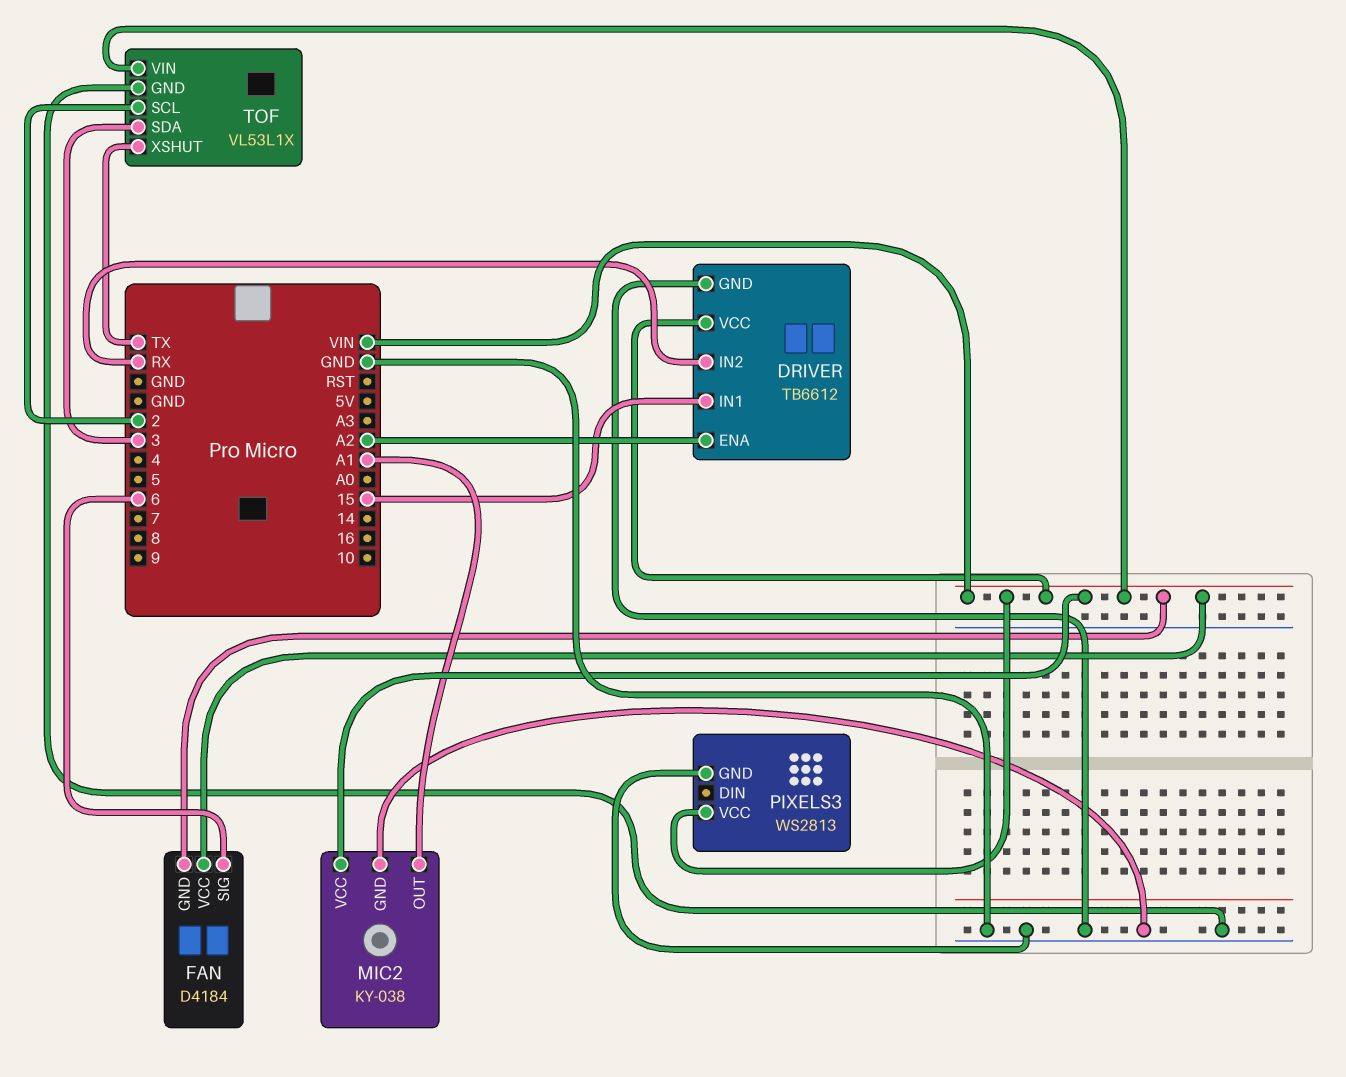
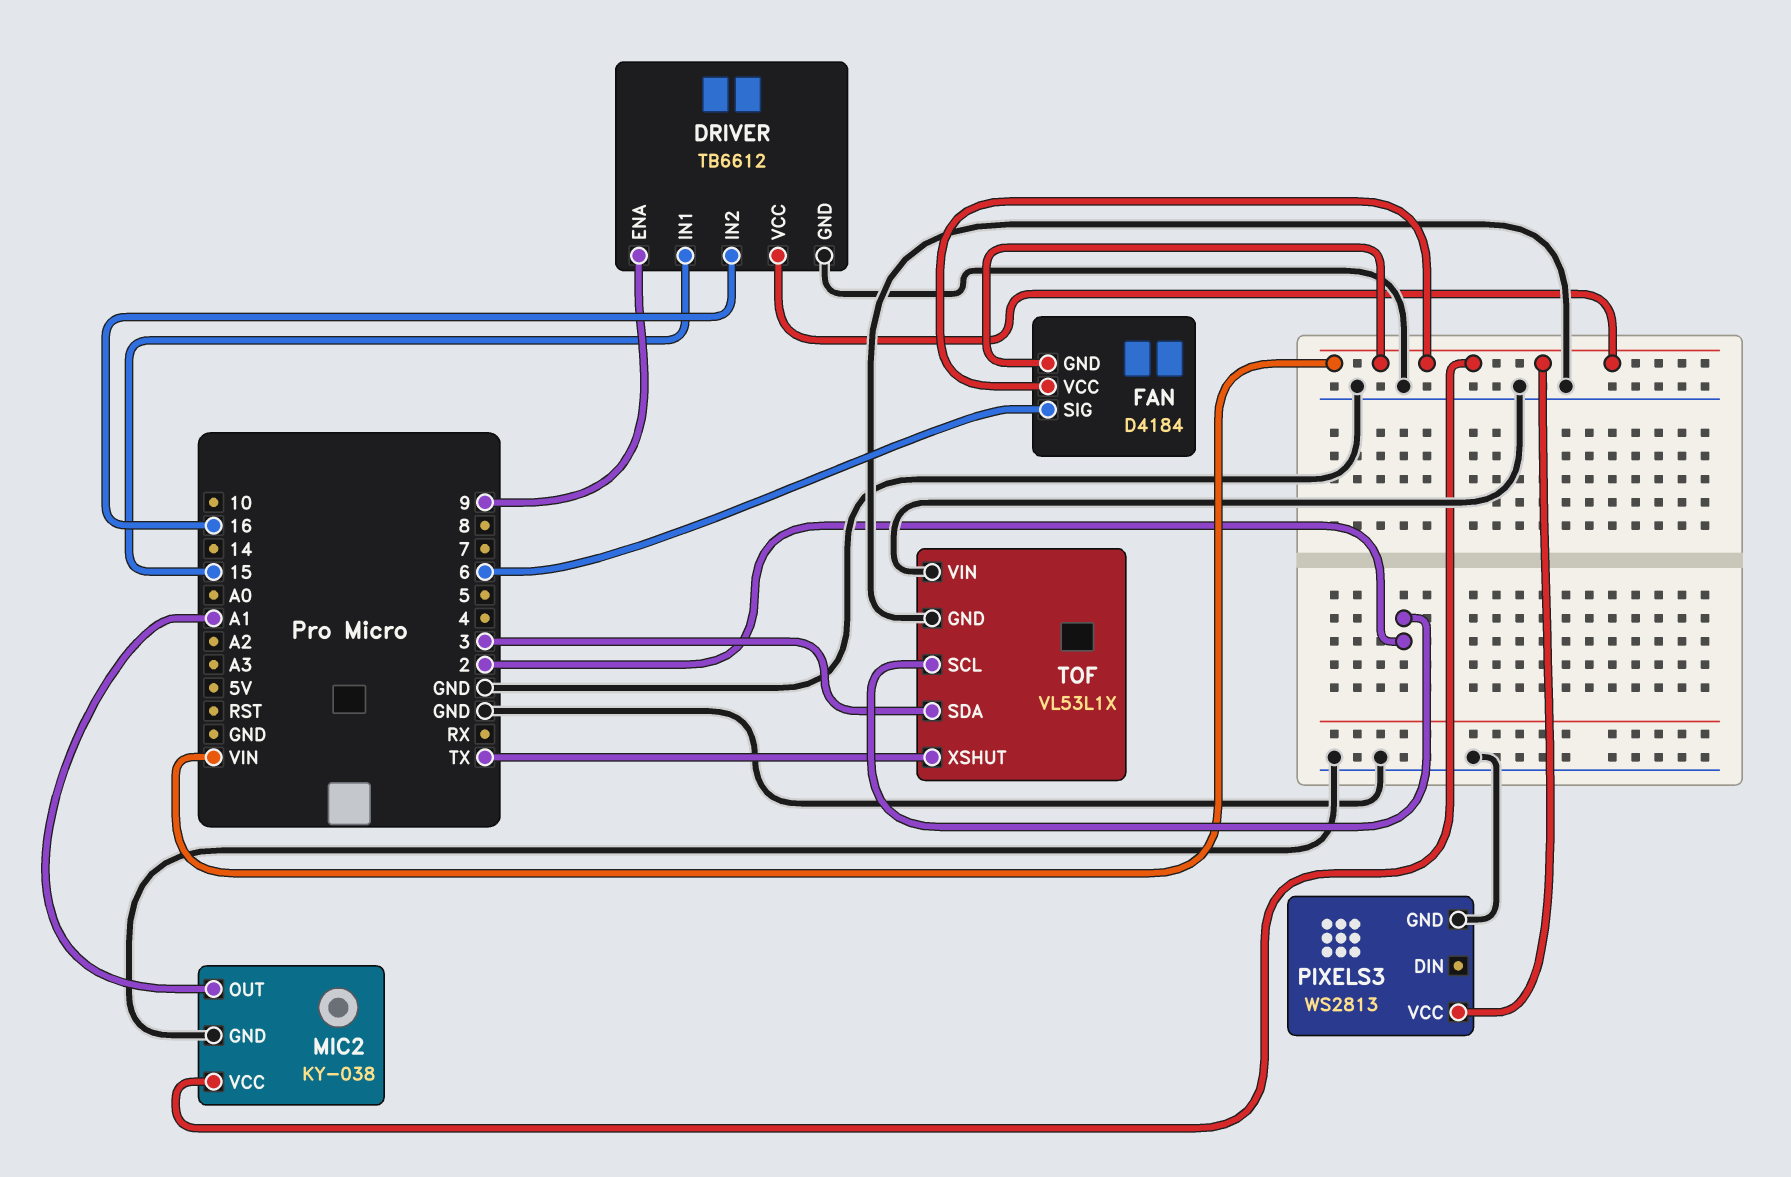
DRIVER pin ENA: A2 -> 9
DRIVER pin IN2: RX -> 16
TOF pin VIN: VIN -> GND

